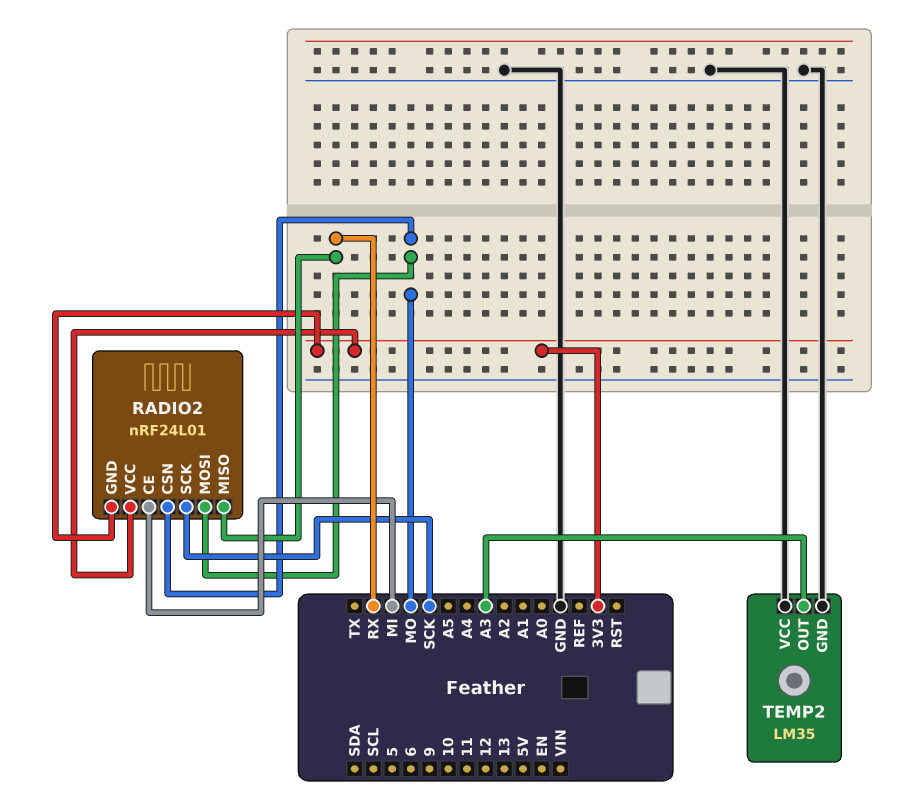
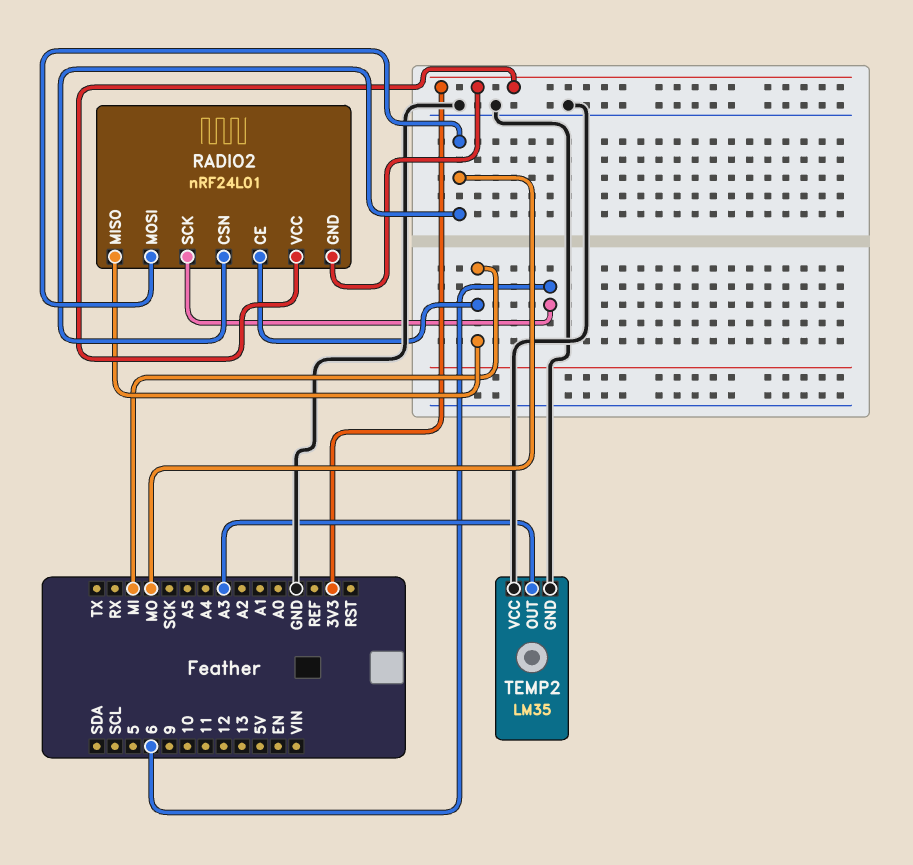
RADIO2 pin MISO: RX -> MI
RADIO2 pin SCK: SCK -> 6

